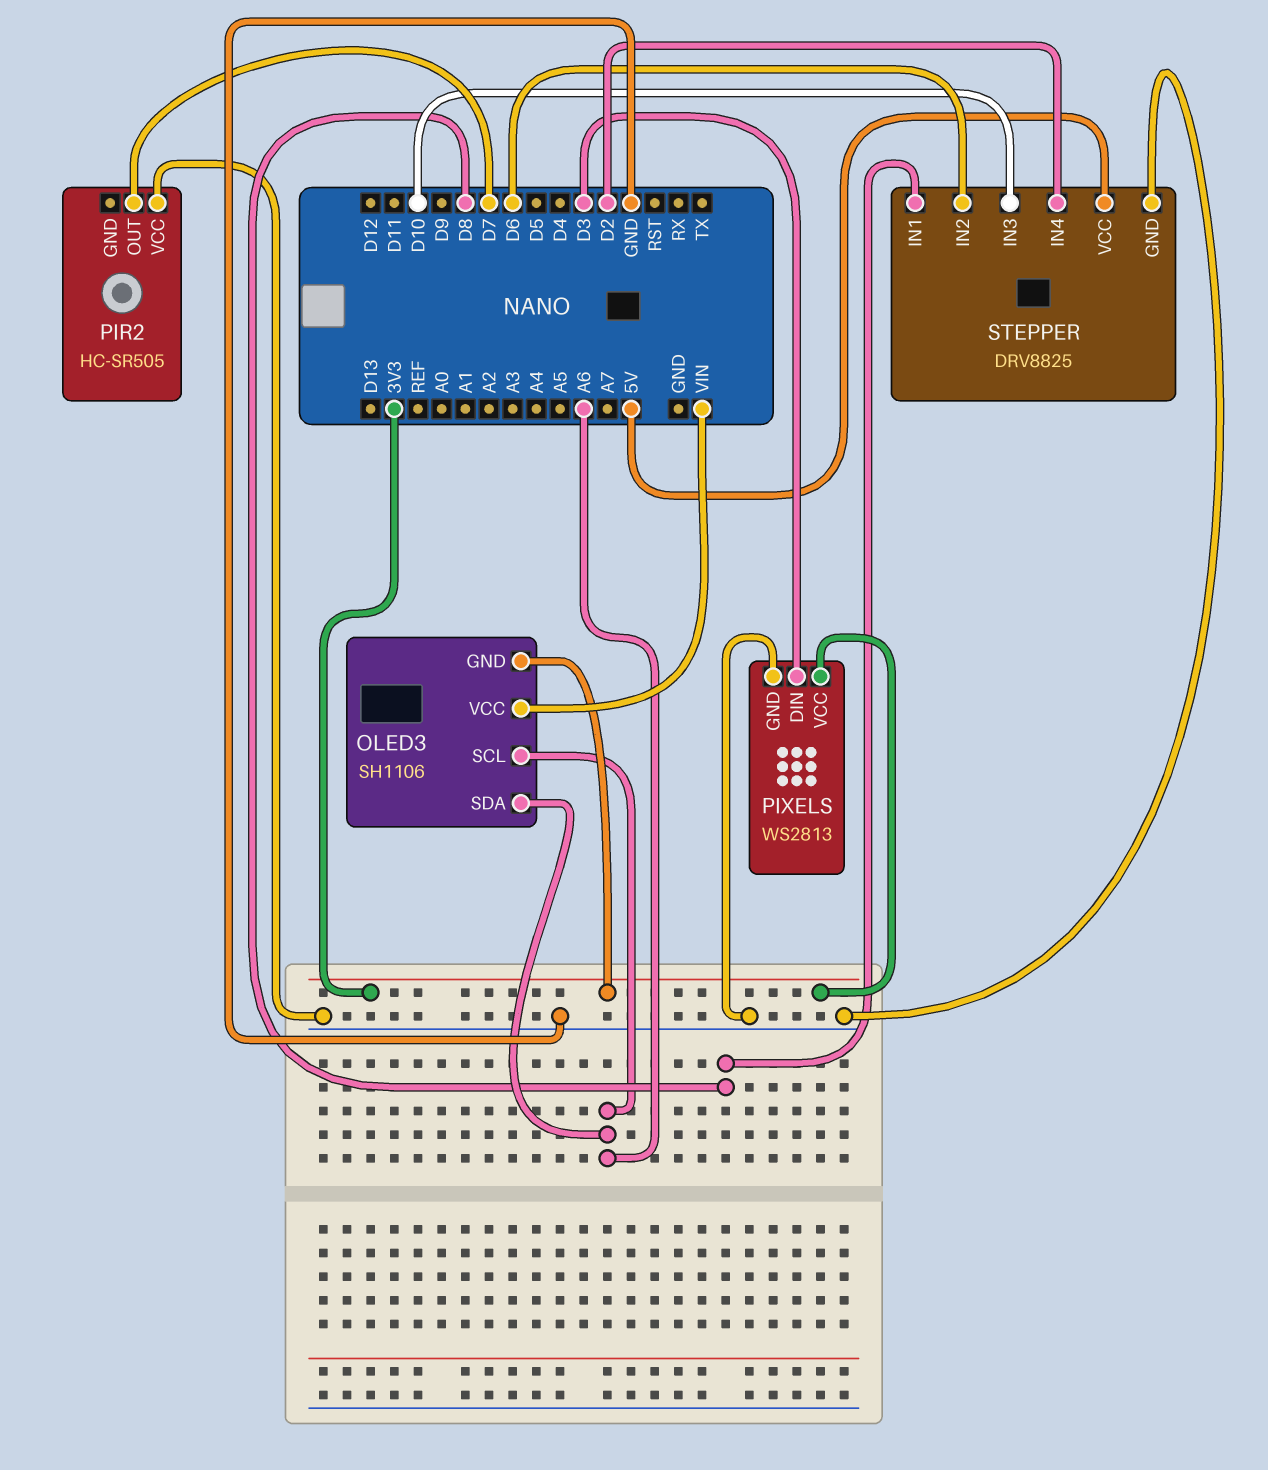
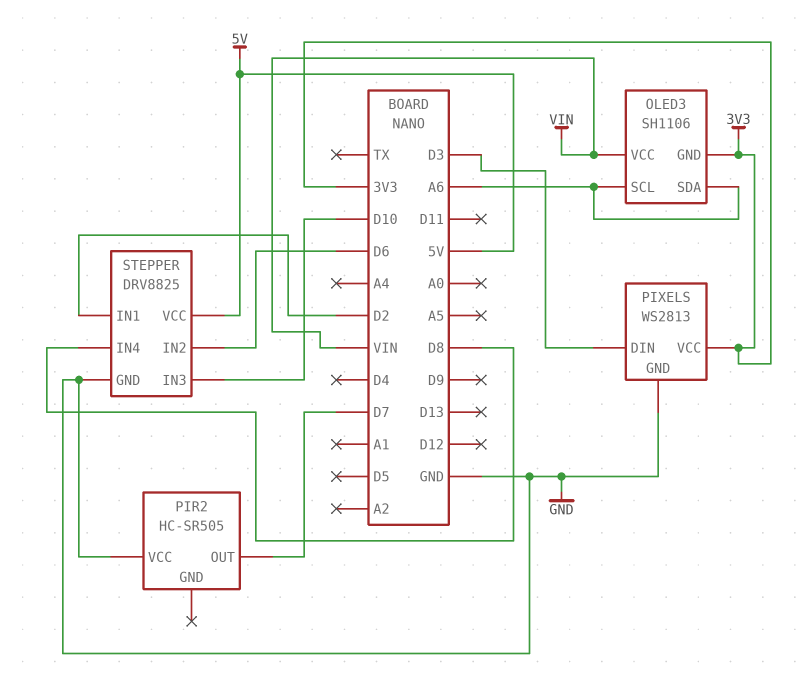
STEPPER pin IN1: D8 -> D2
STEPPER pin IN4: D2 -> D8

